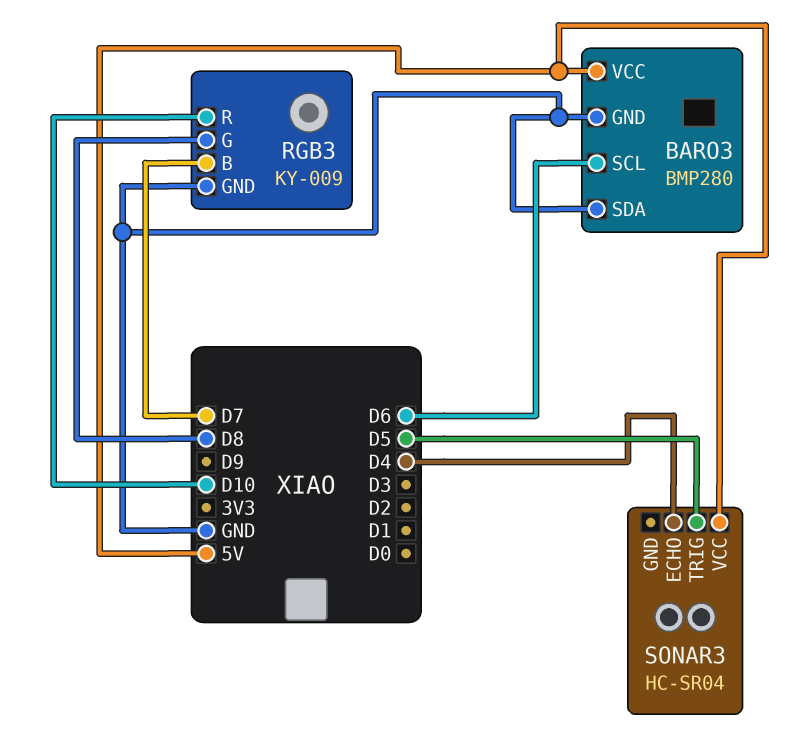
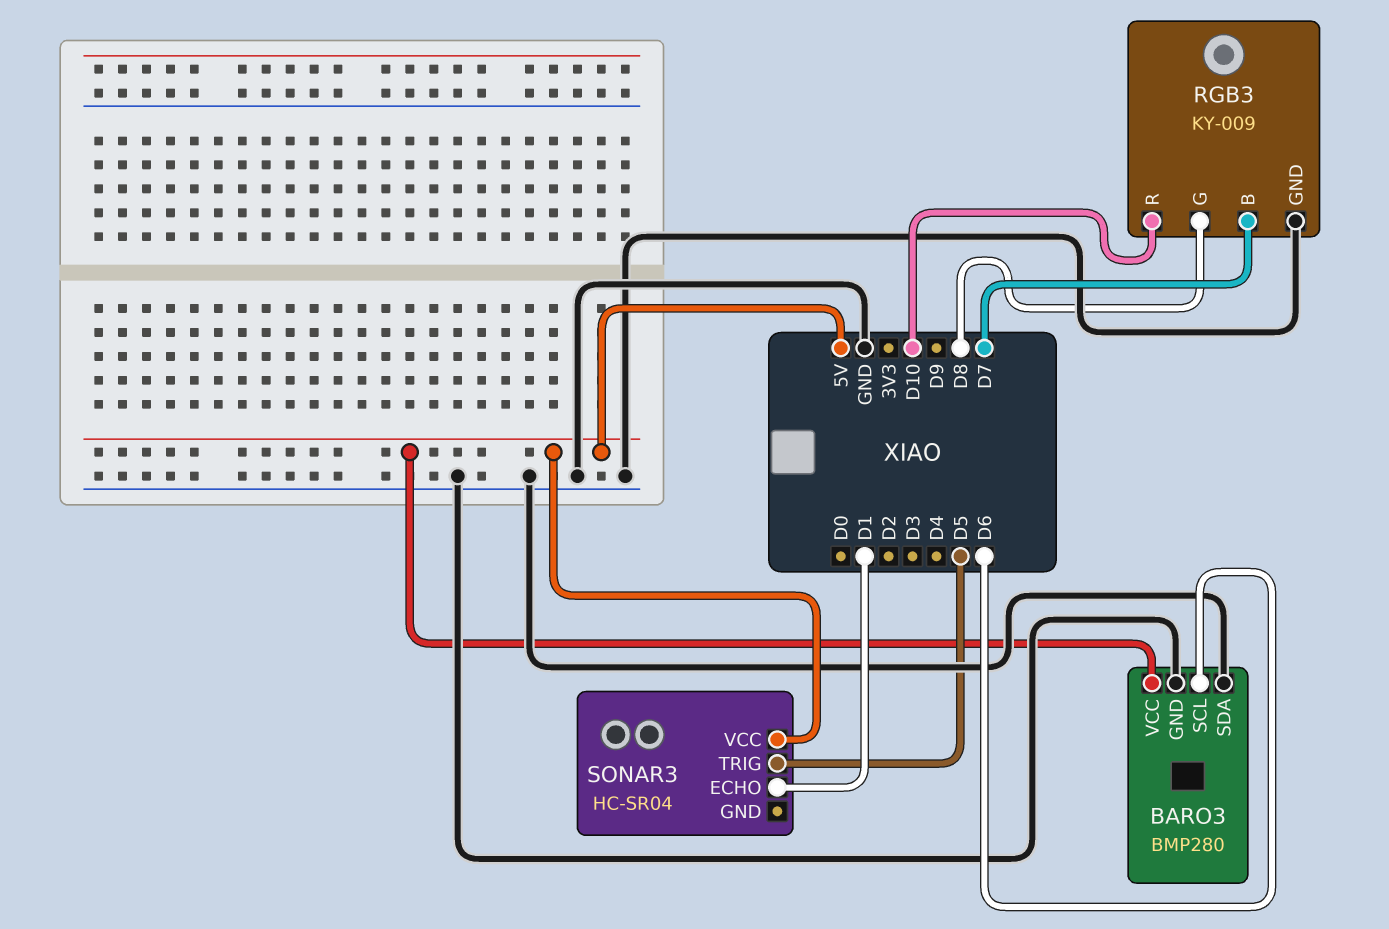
SONAR3 pin ECHO: D4 -> D1

